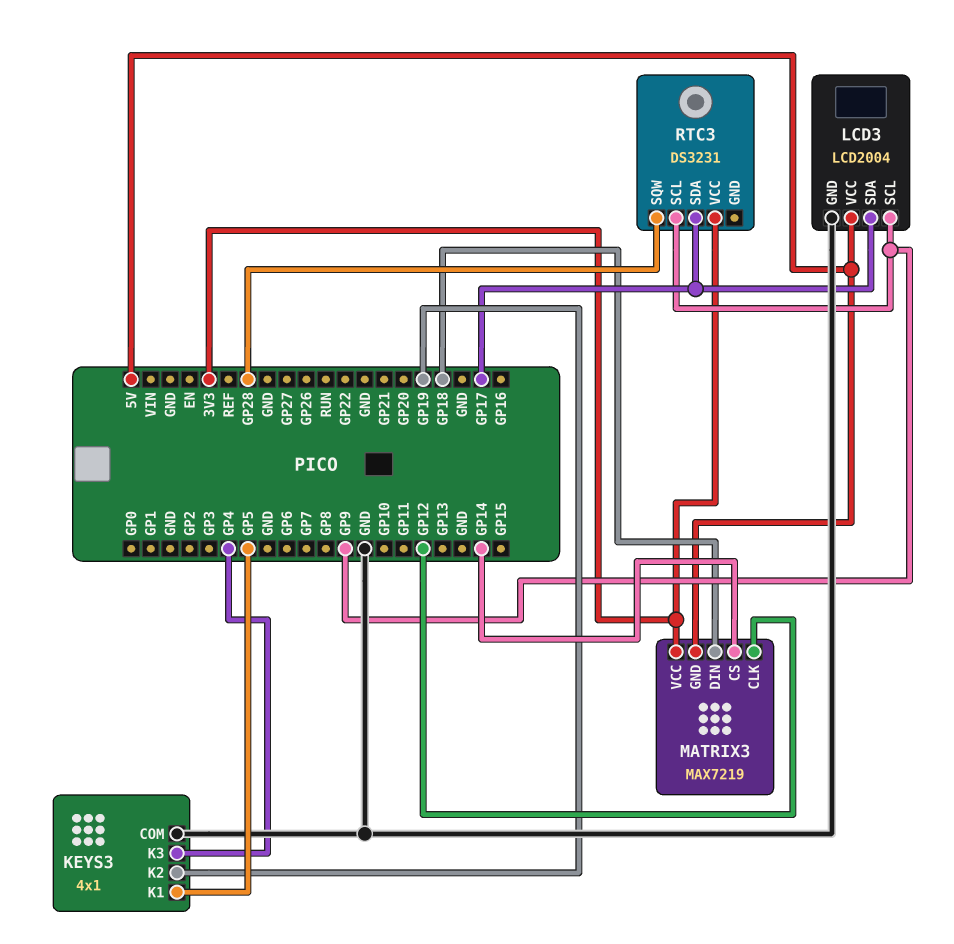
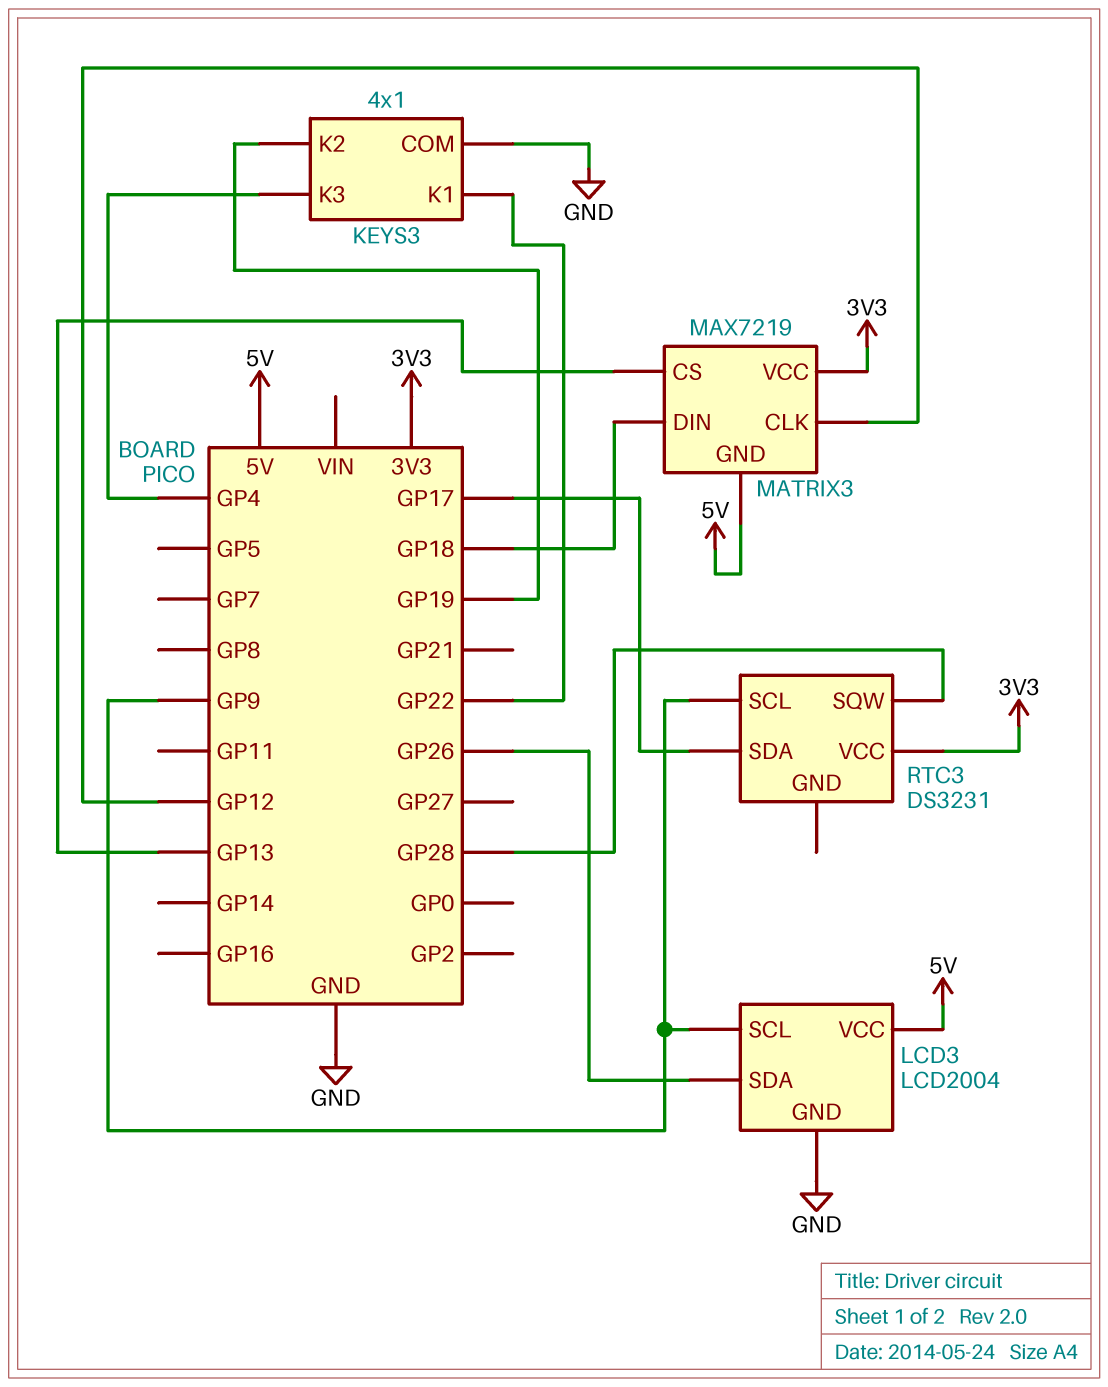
KEYS3 pin K1: GP5 -> GP22
LCD3 pin SDA: GP17 -> GP26
MATRIX3 pin CS: GP14 -> GP13

